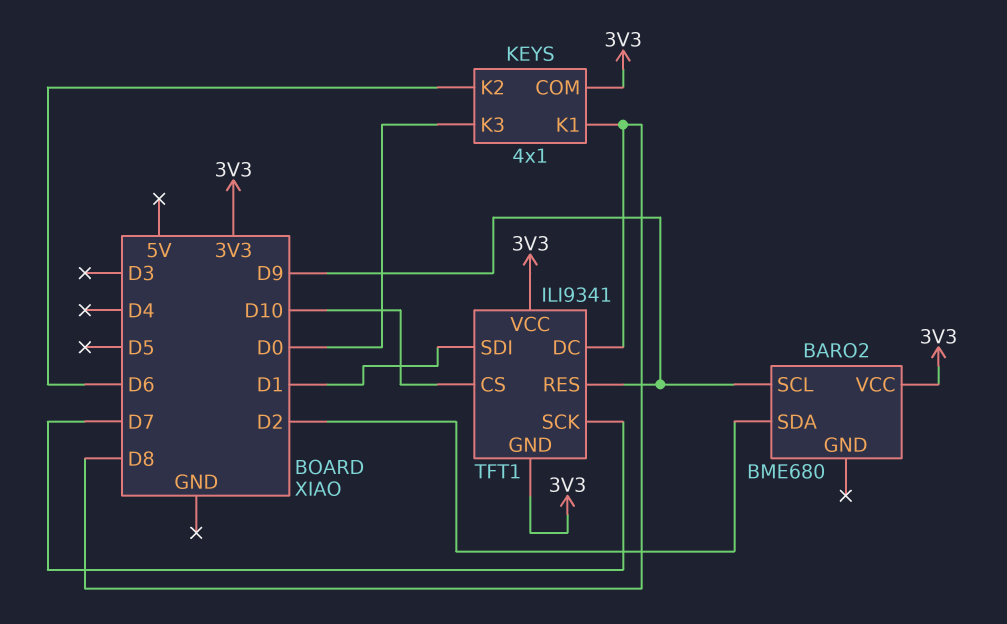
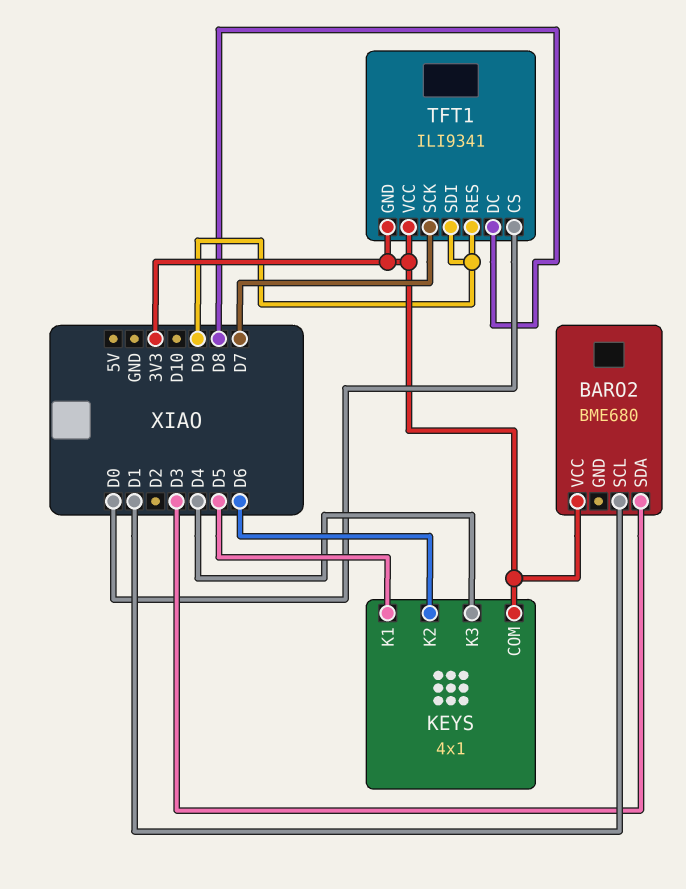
BARO2 pin SCL: D9 -> D1
BARO2 pin SDA: D2 -> D3
KEYS pin K1: D8 -> D5
KEYS pin K3: D0 -> D4
TFT1 pin CS: D10 -> D0
TFT1 pin SDI: D1 -> D9

